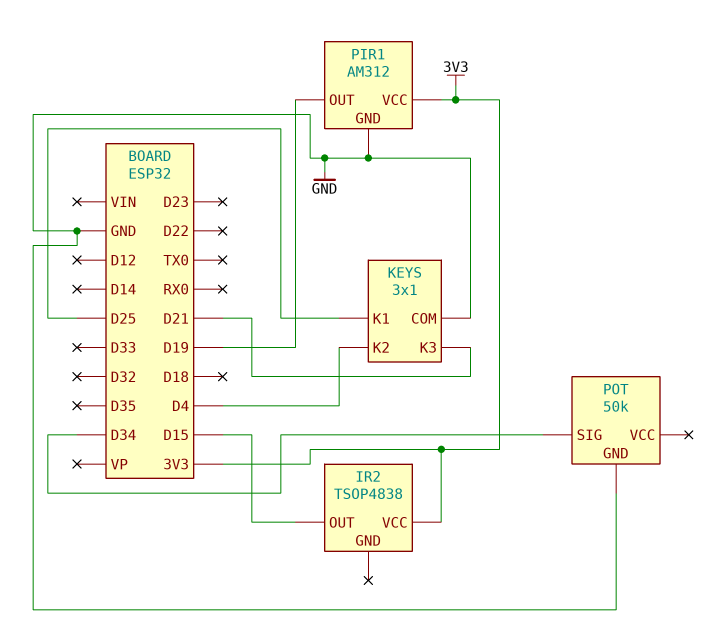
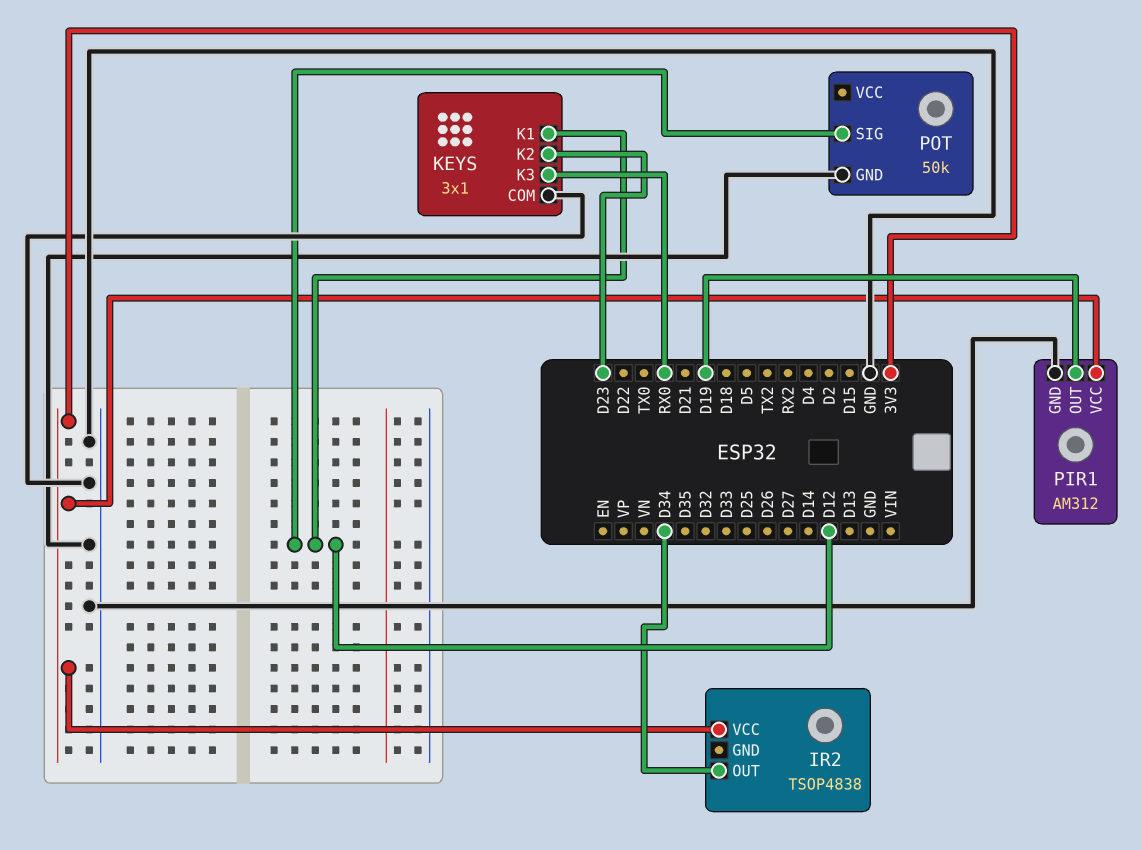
IR2 pin OUT: D15 -> D34
KEYS pin K1: D25 -> D12
KEYS pin K2: D4 -> D23
KEYS pin K3: D21 -> RX0
POT pin SIG: D34 -> D12

